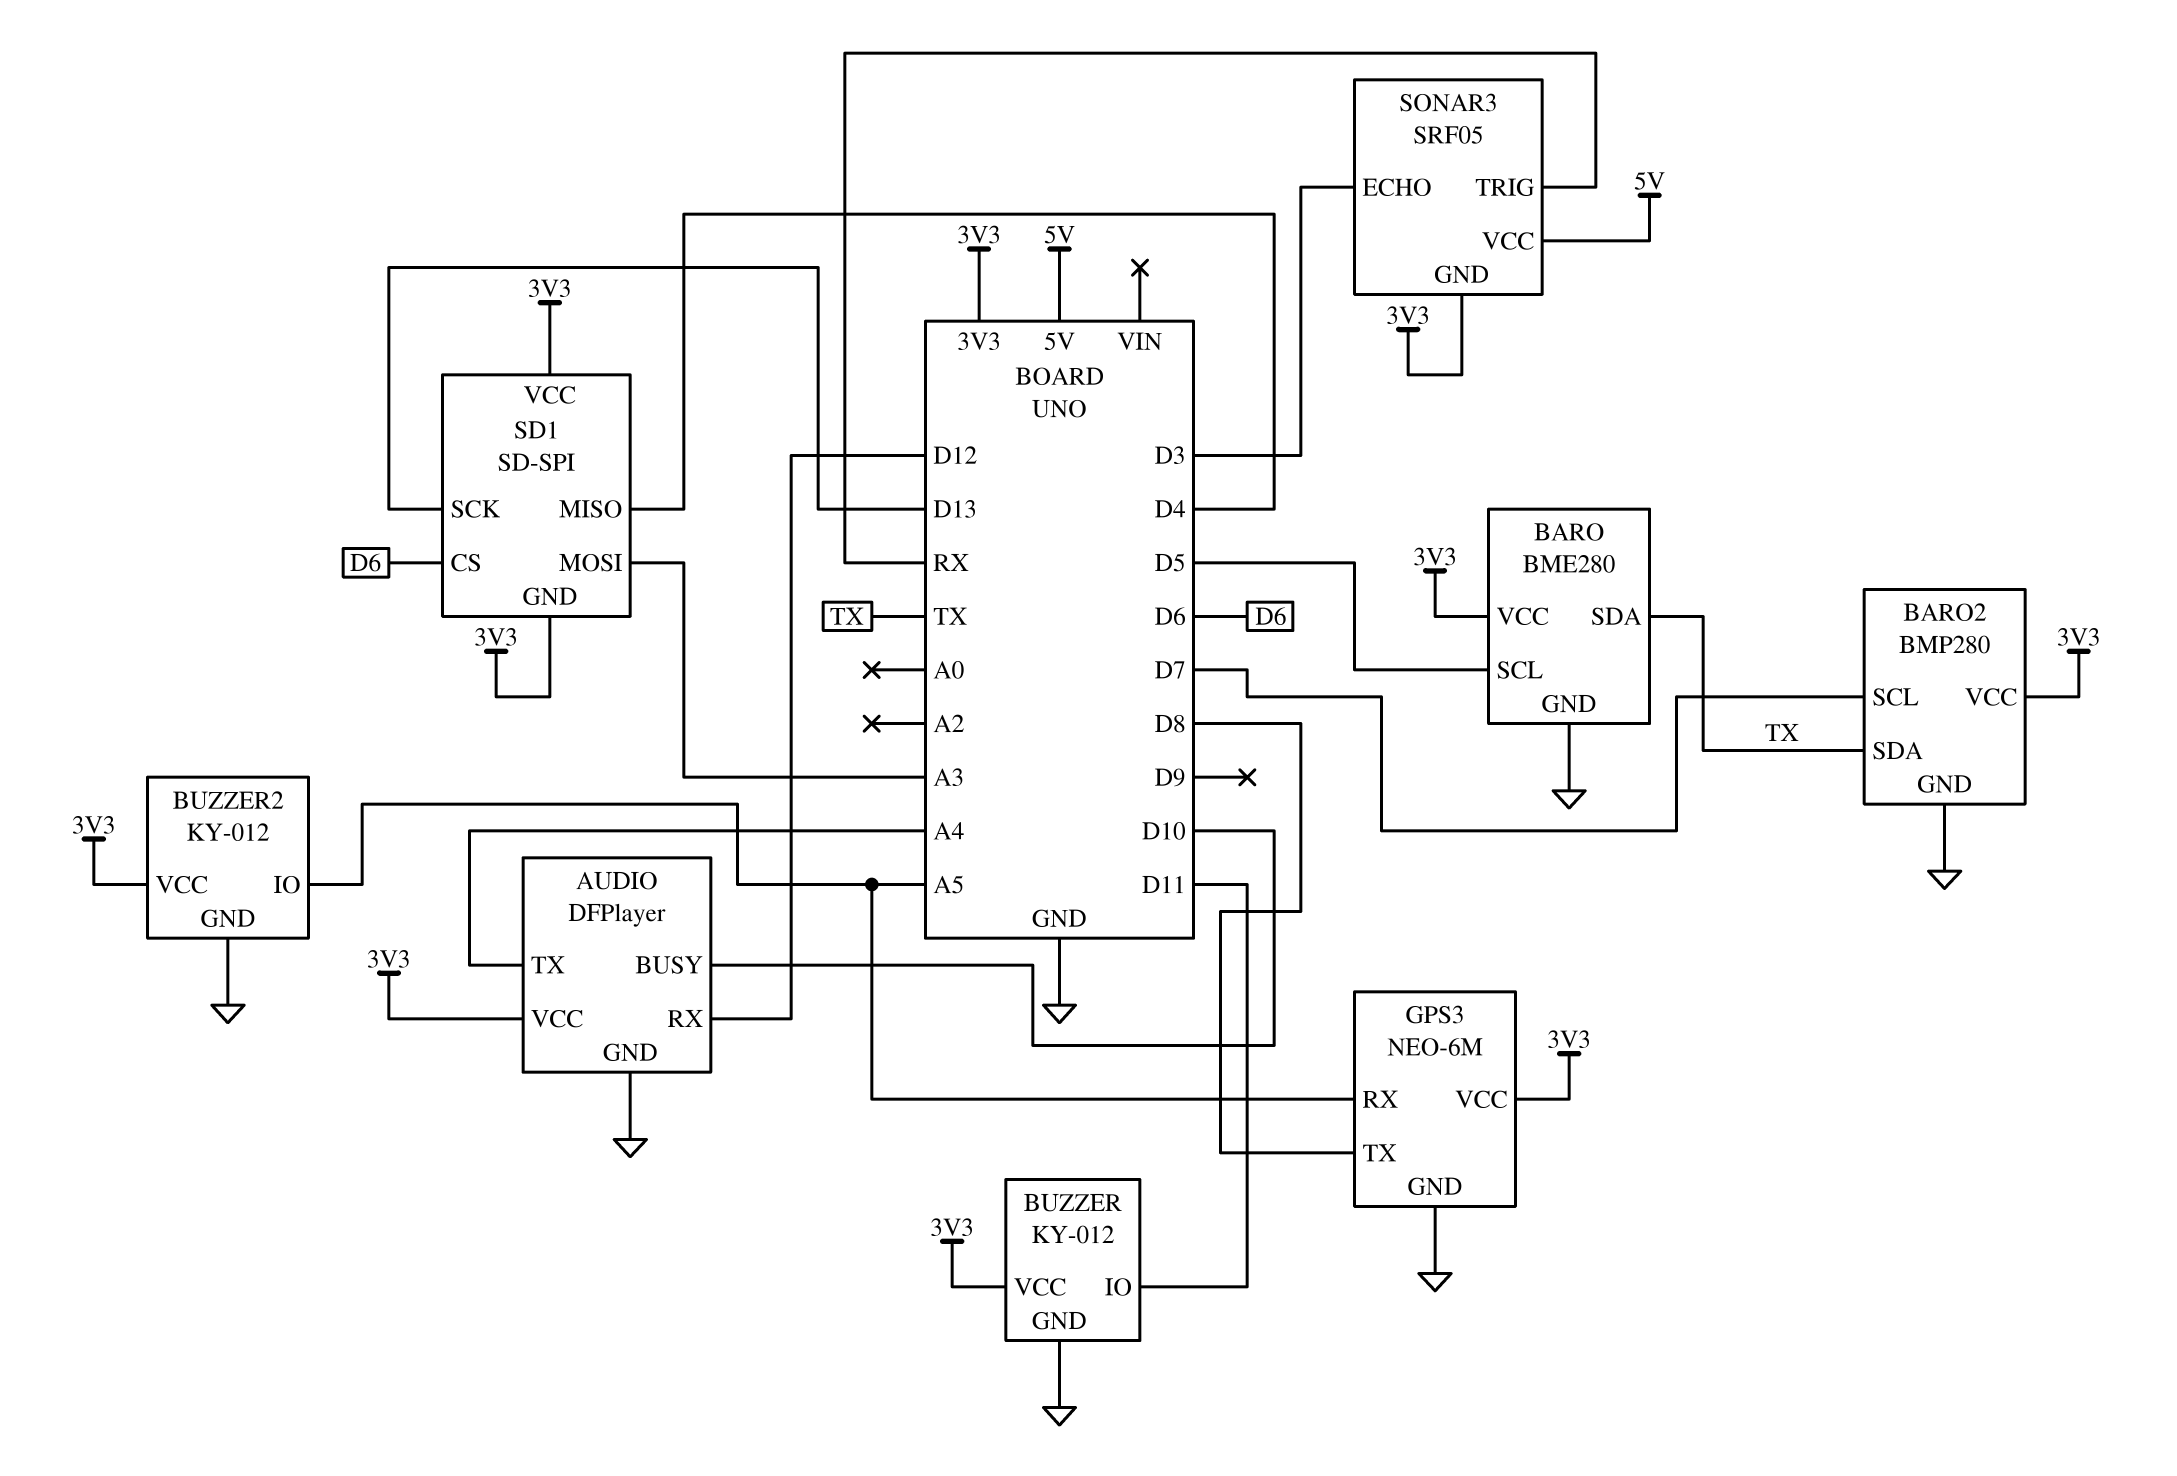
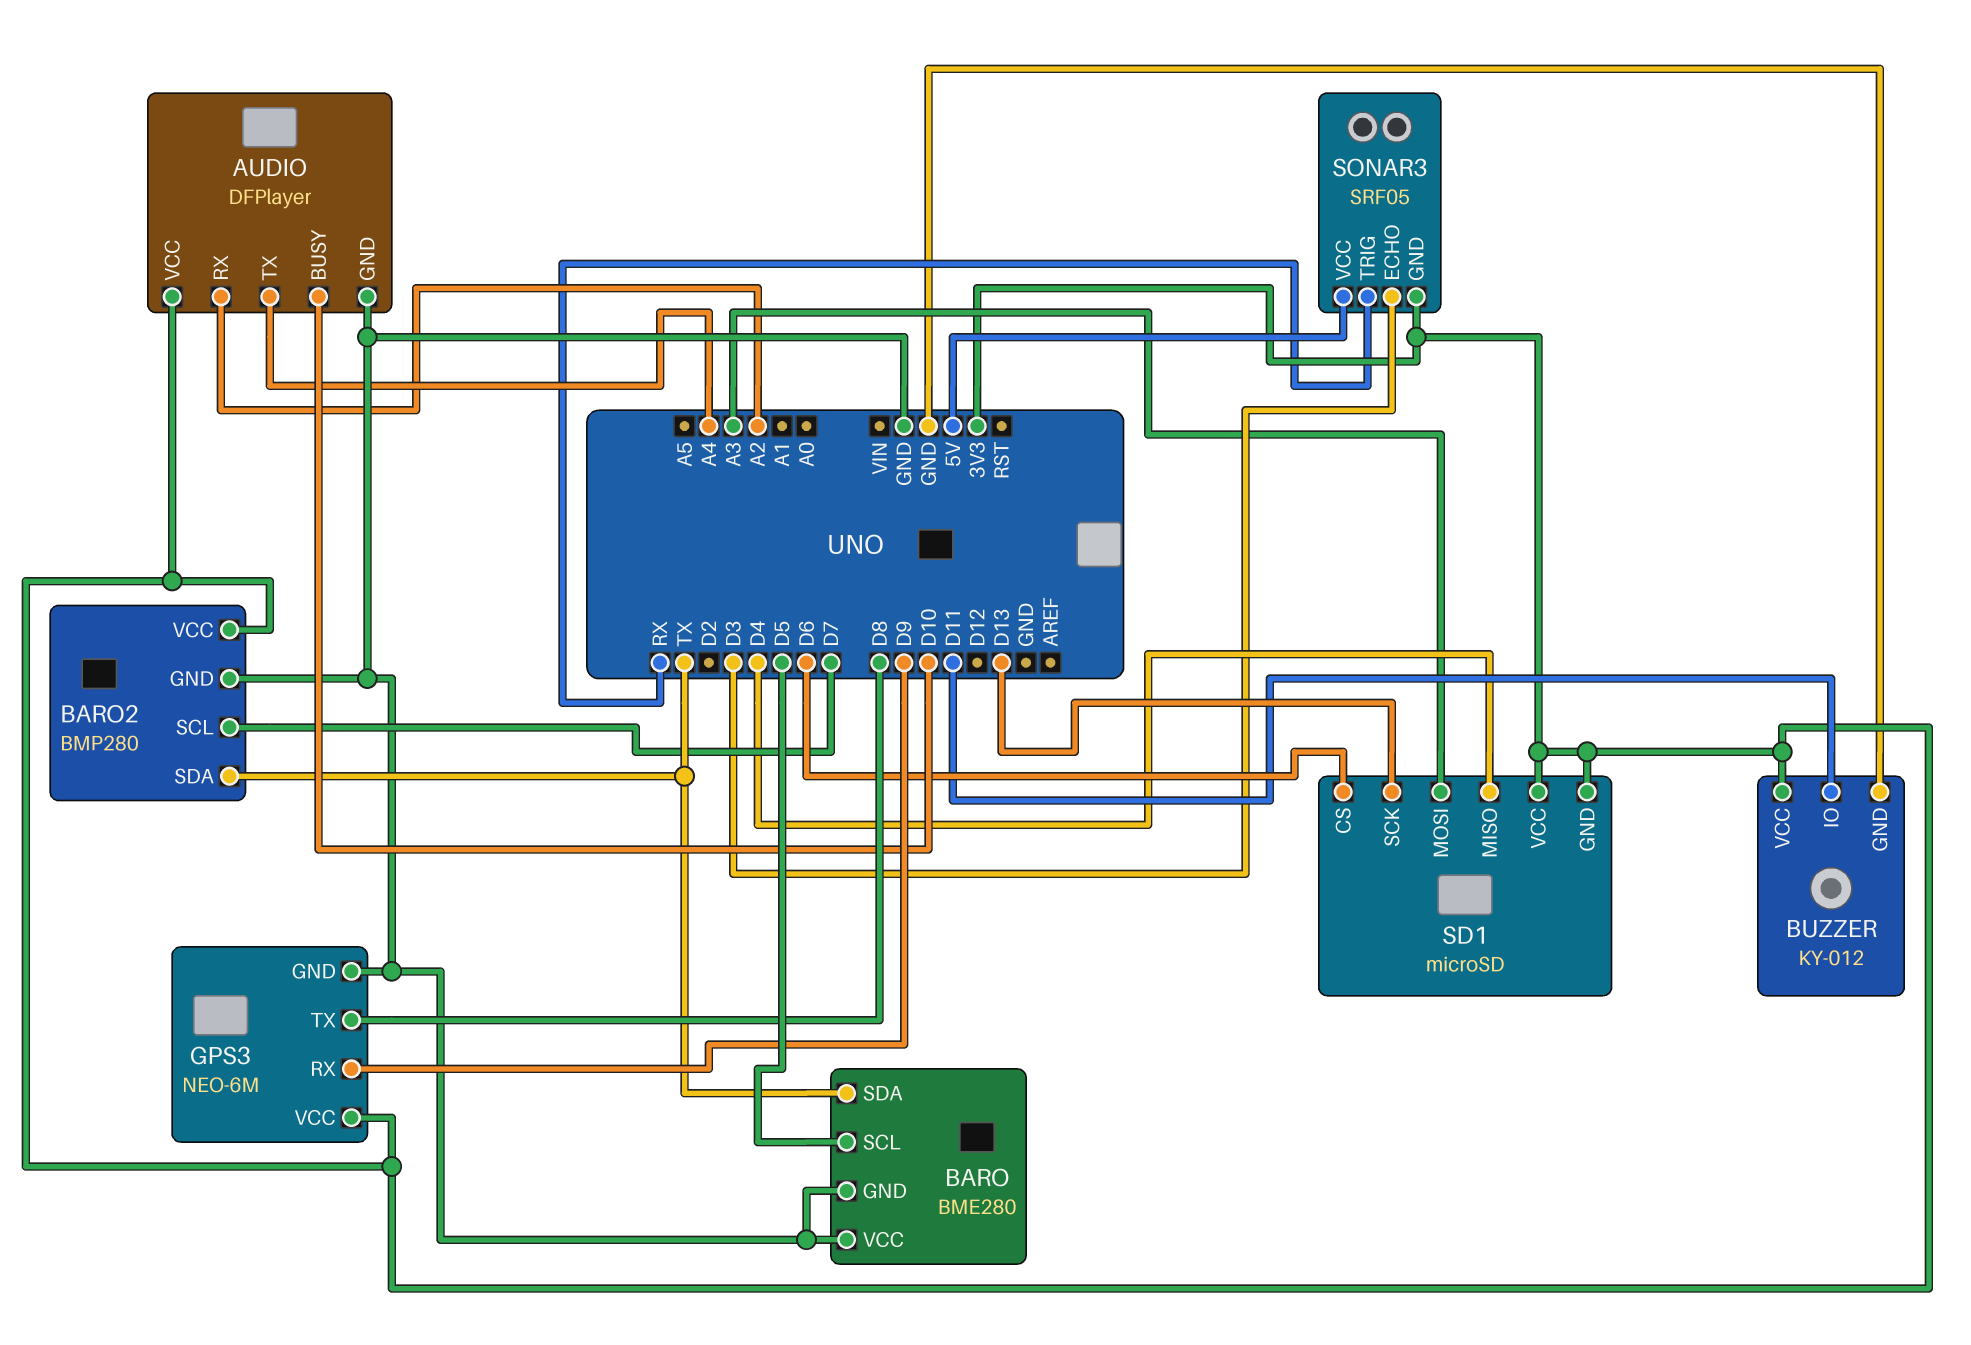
AUDIO pin RX: D12 -> A2
BARO pin VCC: 3V3 -> GND
BUZZER2: KY-012 -> none
BUZZER2 pin GND: GND -> none
BUZZER2 pin IO: A5 -> none
BUZZER2 pin VCC: 3V3 -> none
GPS3 pin RX: A5 -> D9
SD1: SD-SPI -> microSD

